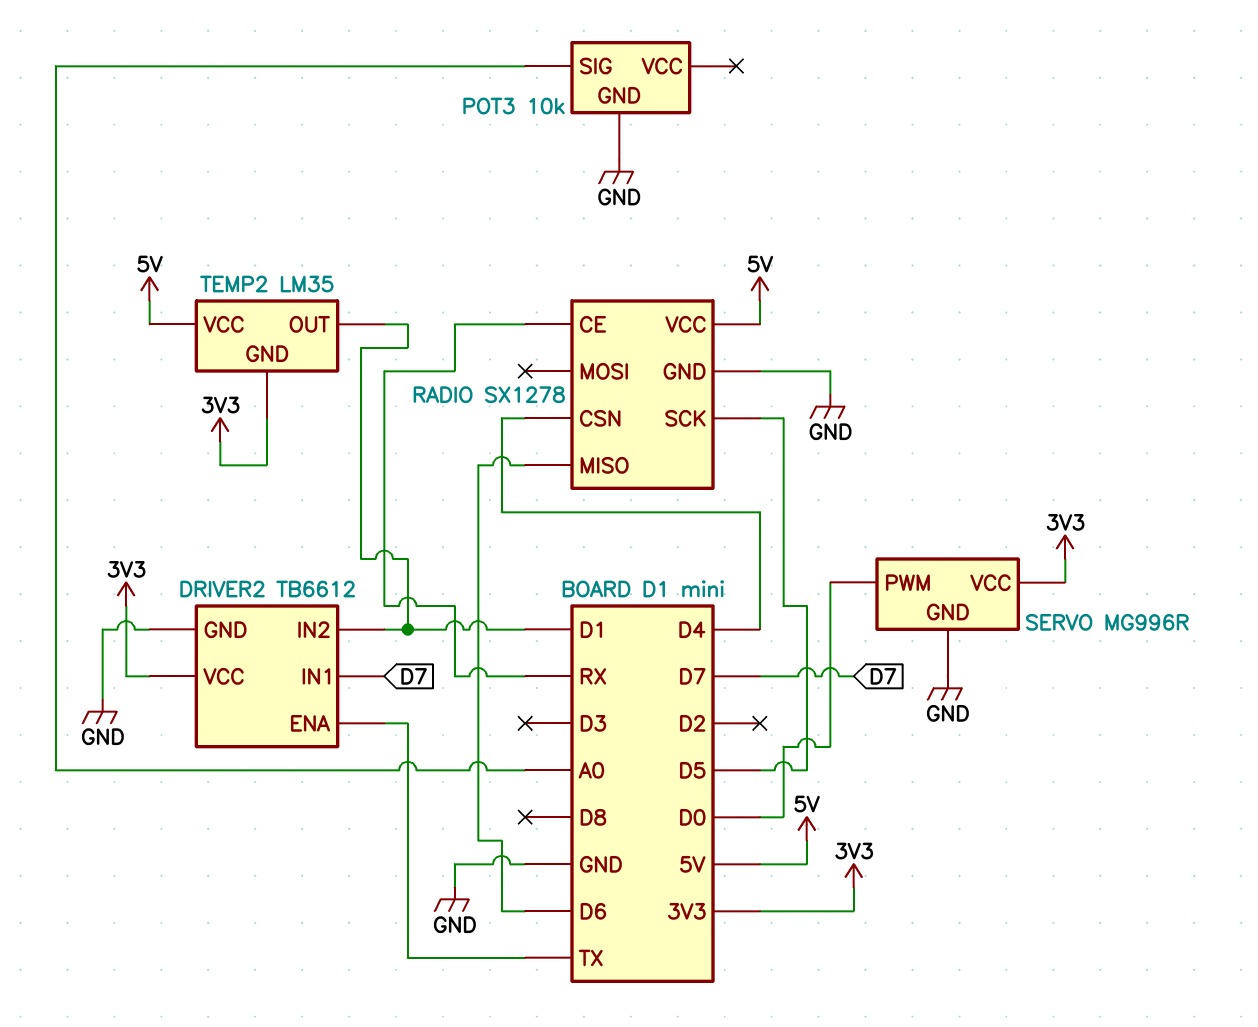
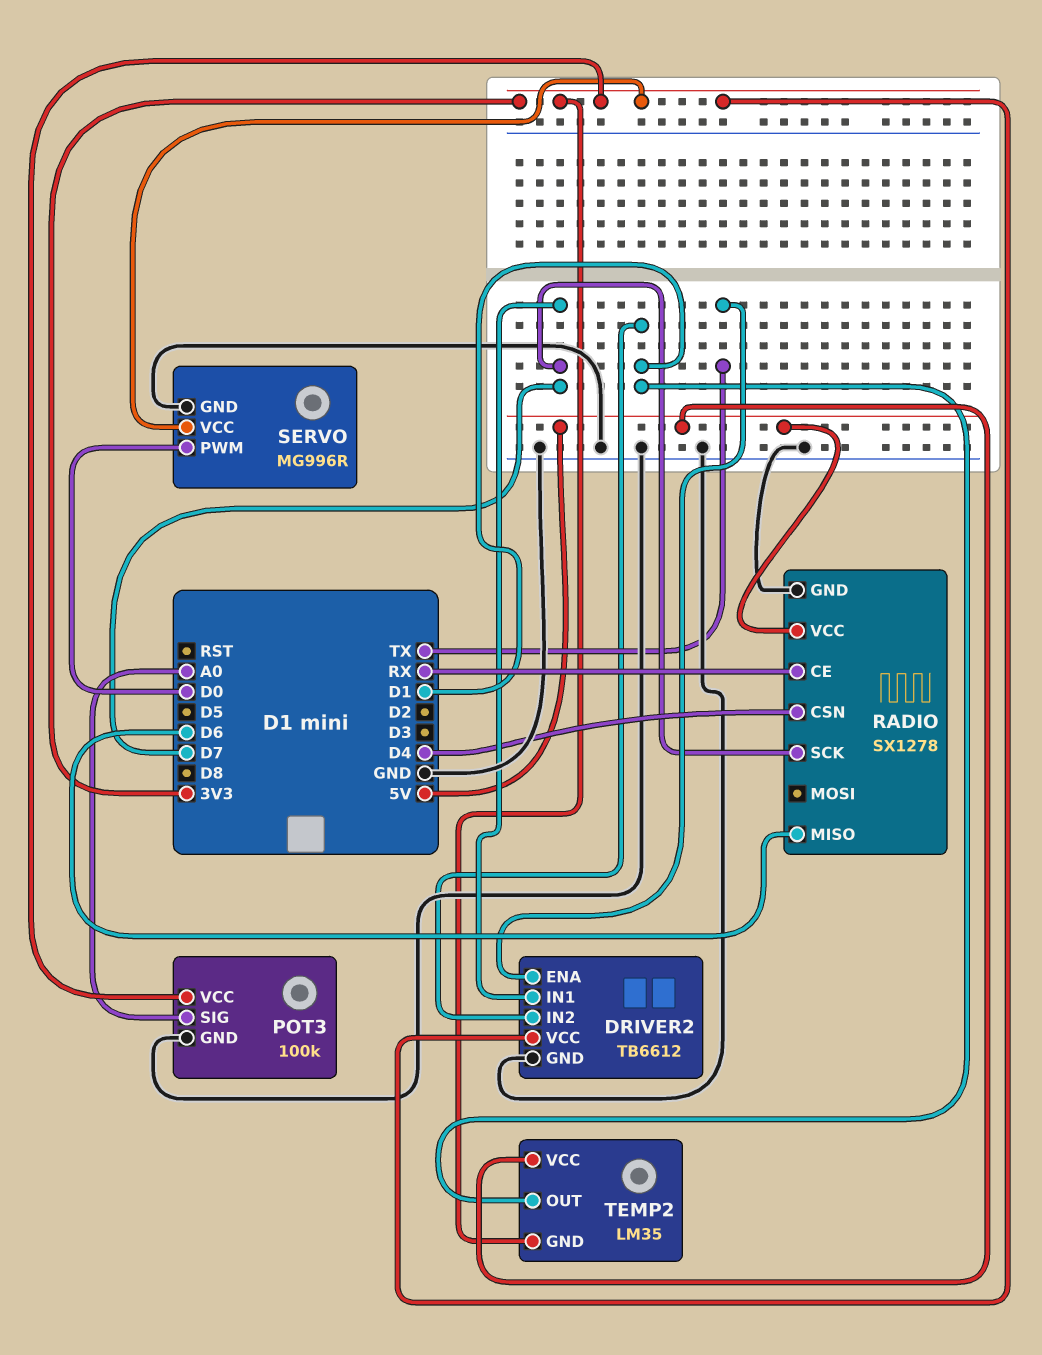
POT3: 10k -> 100k
POT3 pin VCC: none -> 3V3
RADIO pin SCK: D5 -> D7

